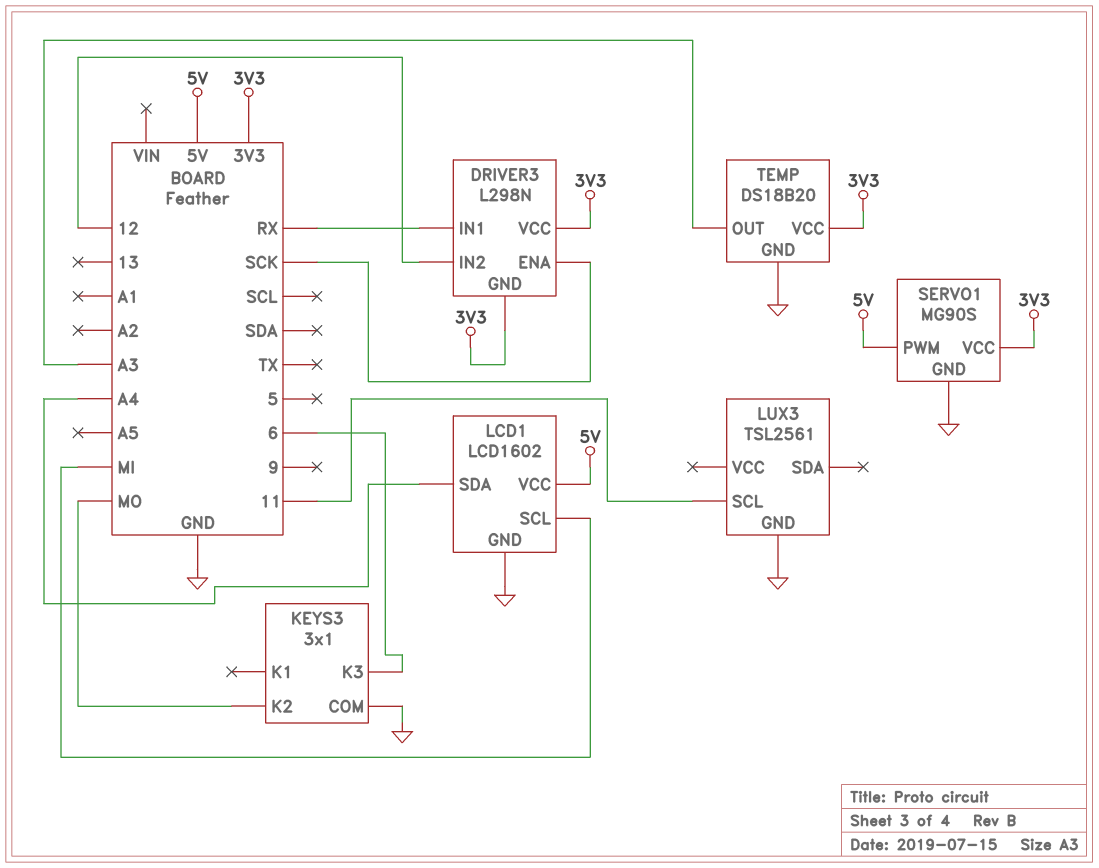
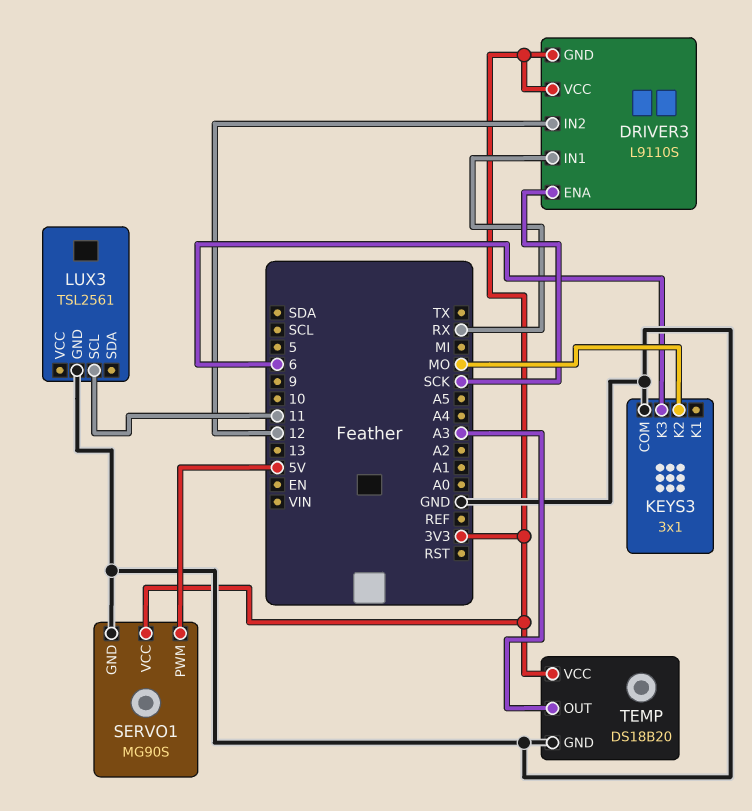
DRIVER3: L298N -> L9110S
LCD1: LCD1602 -> none
LCD1 pin GND: GND -> none
LCD1 pin SCL: MI -> none
LCD1 pin SDA: A4 -> none
LCD1 pin VCC: 5V -> none

